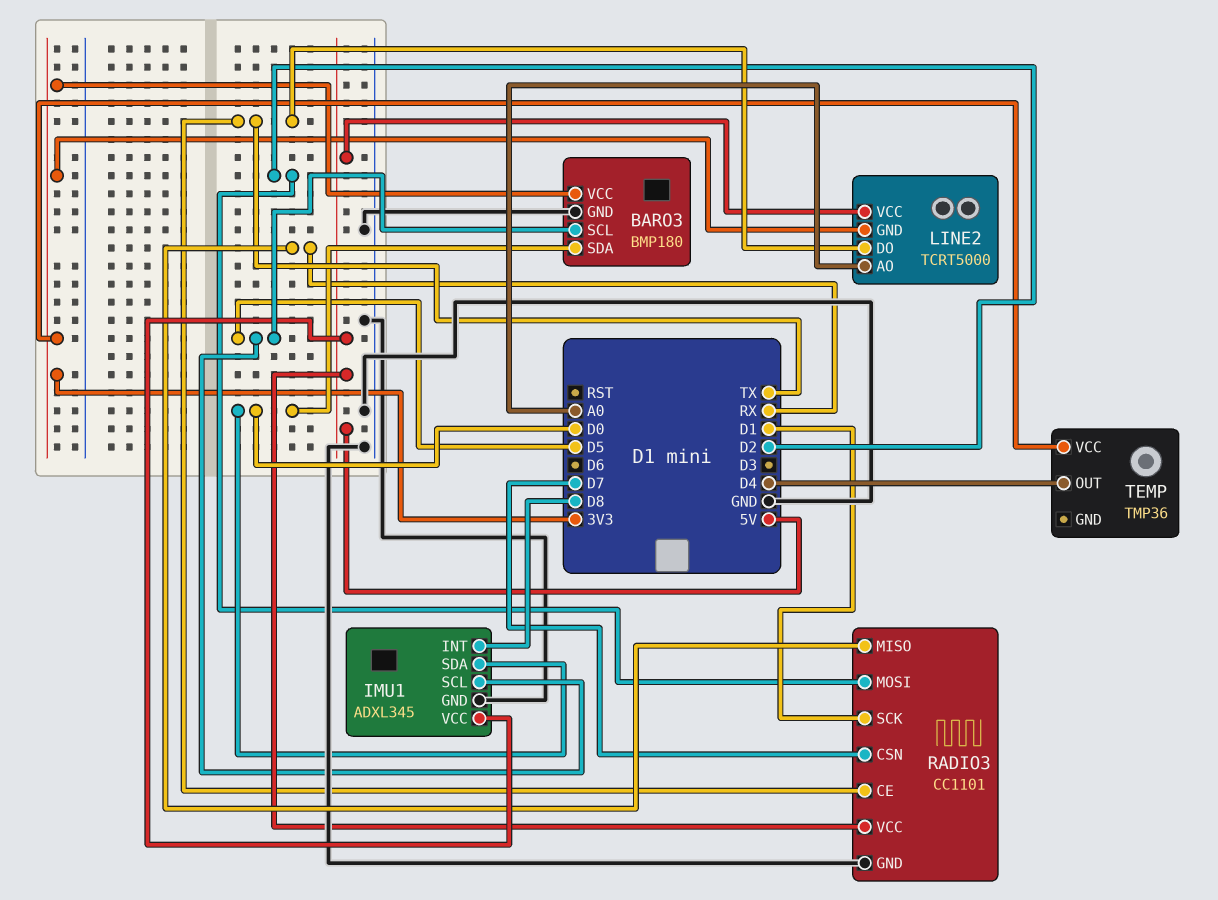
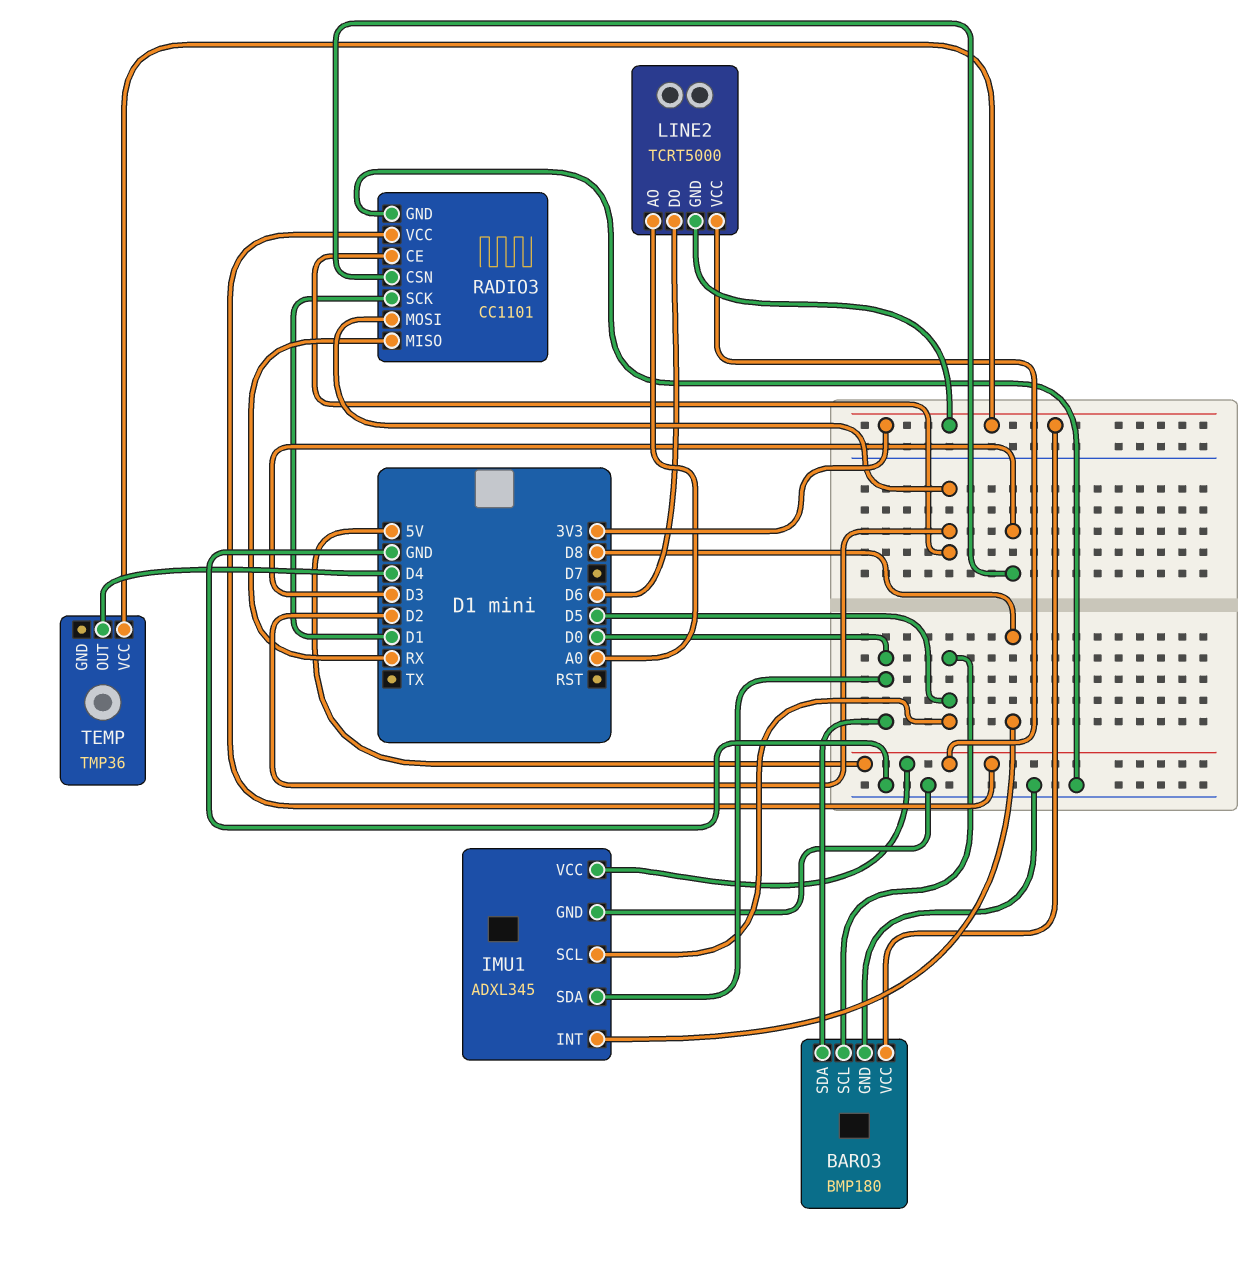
LINE2 pin DO: TX -> D6
RADIO3 pin CE: TX -> D2
RADIO3 pin CSN: D7 -> D3

